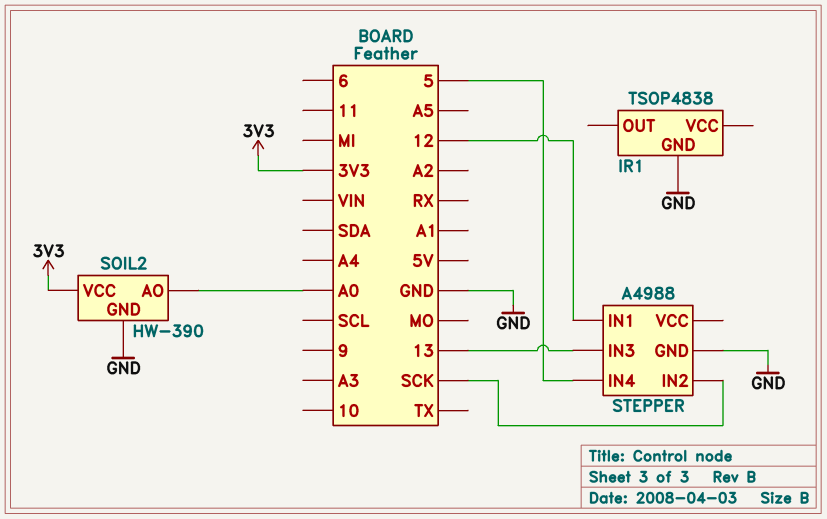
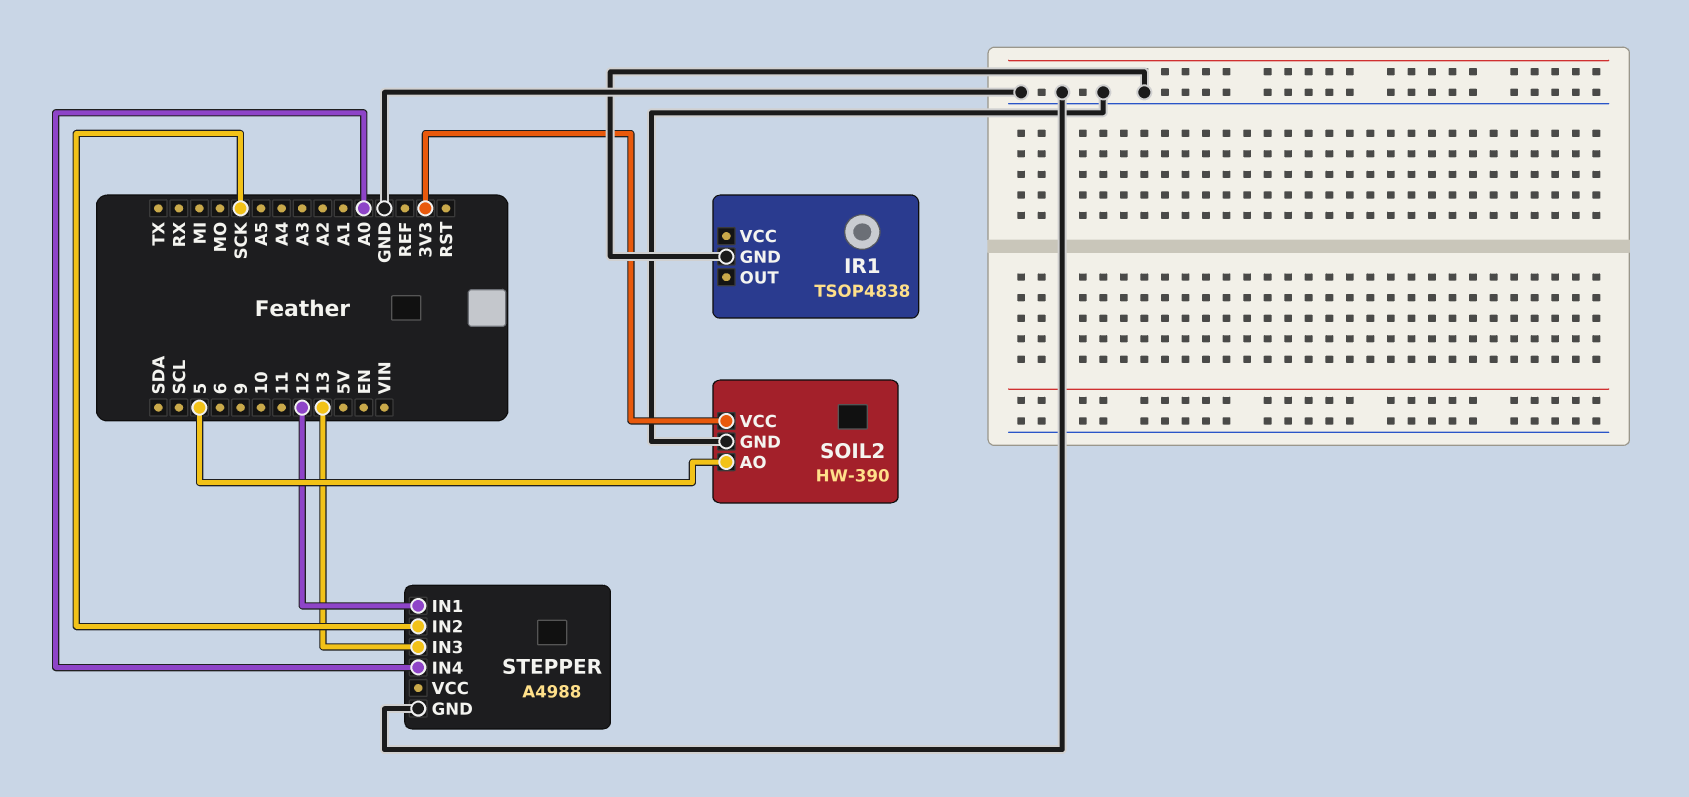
SOIL2 pin AO: A0 -> 5
STEPPER pin IN4: 5 -> A0

